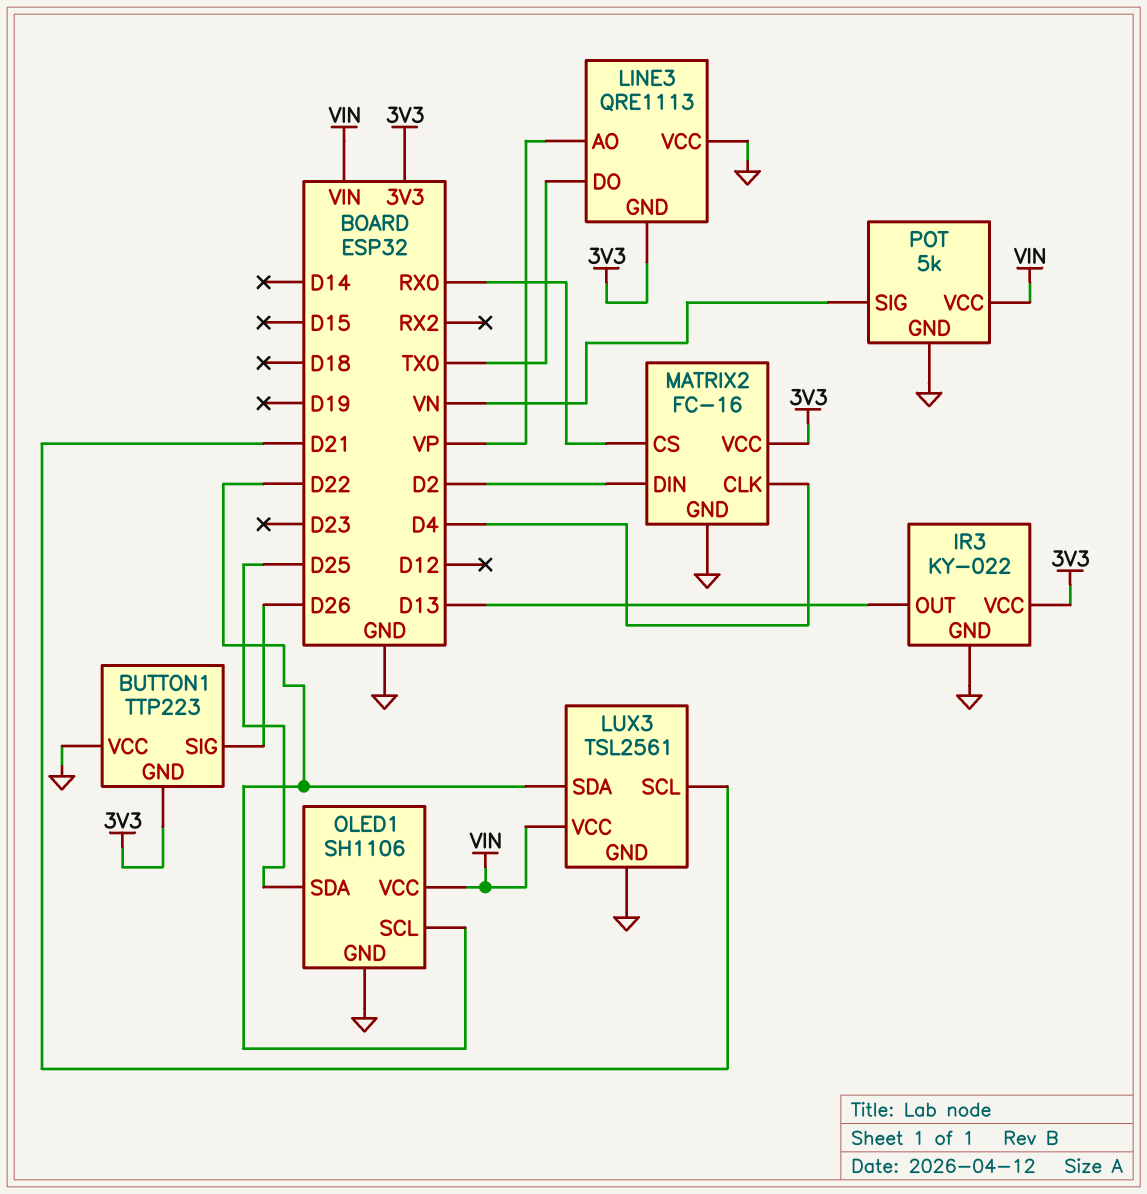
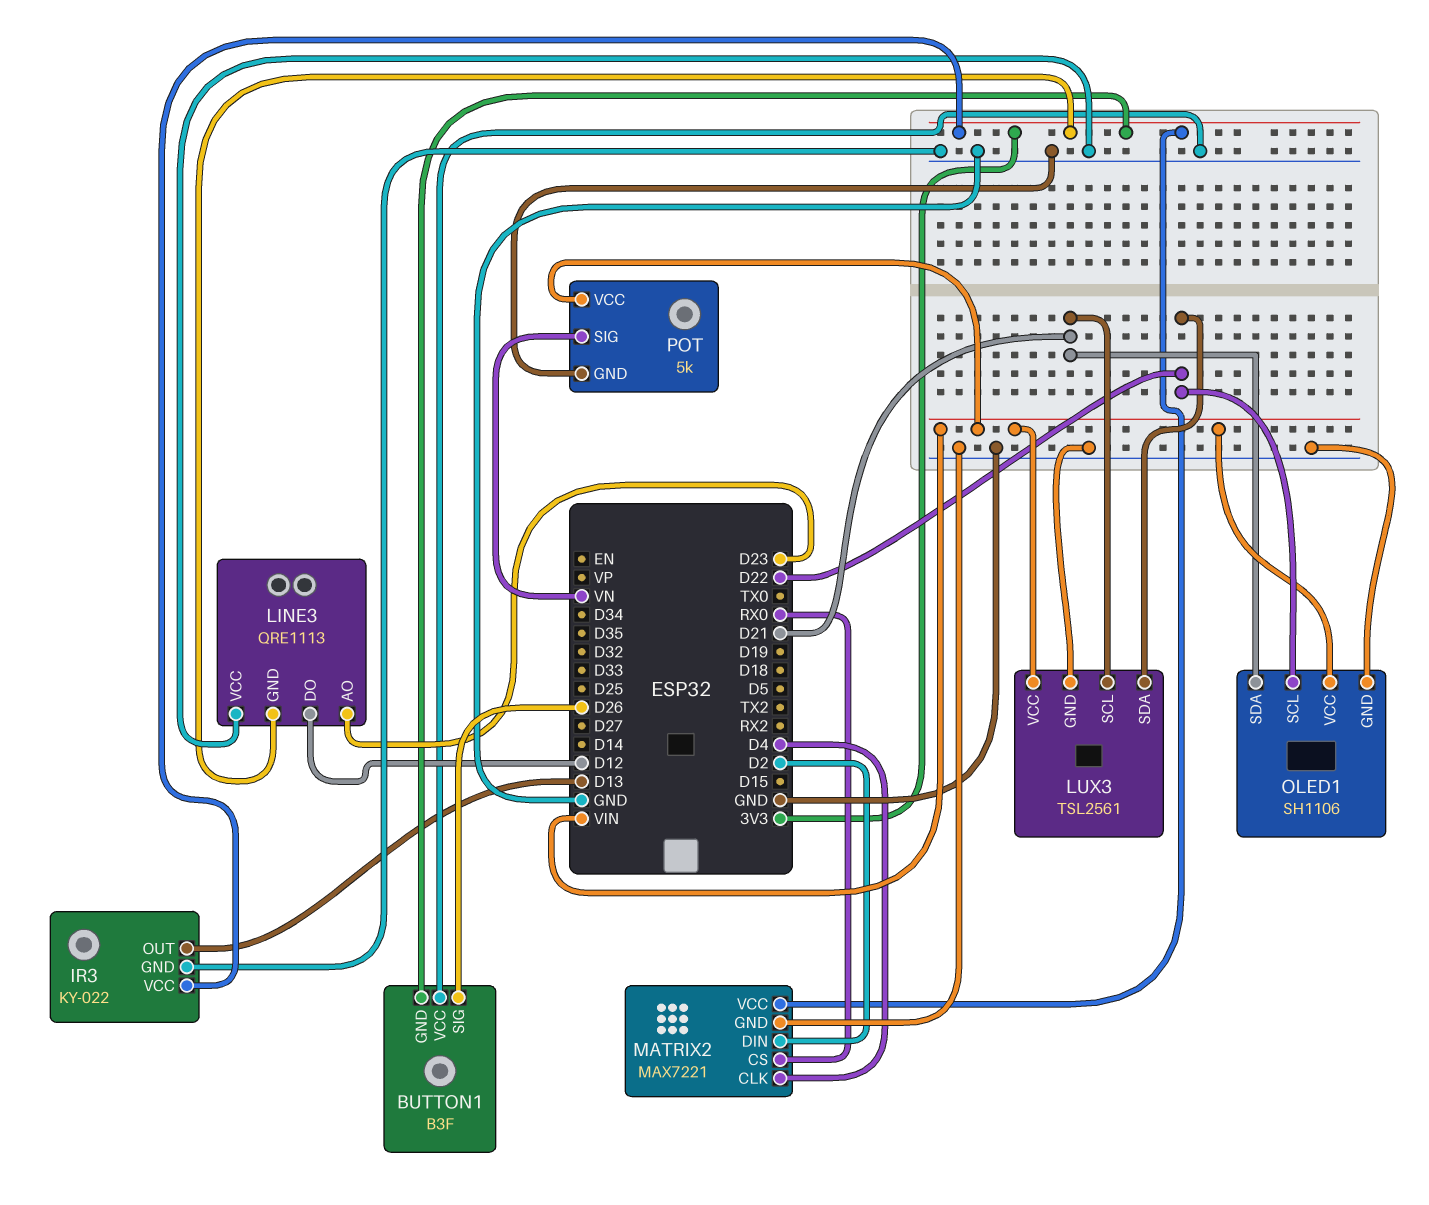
BUTTON1: TTP223 -> B3F
LINE3 pin AO: VP -> D23
LINE3 pin DO: TX0 -> D12
MATRIX2: FC-16 -> MAX7221
OLED1 pin SDA: D25 -> D21

